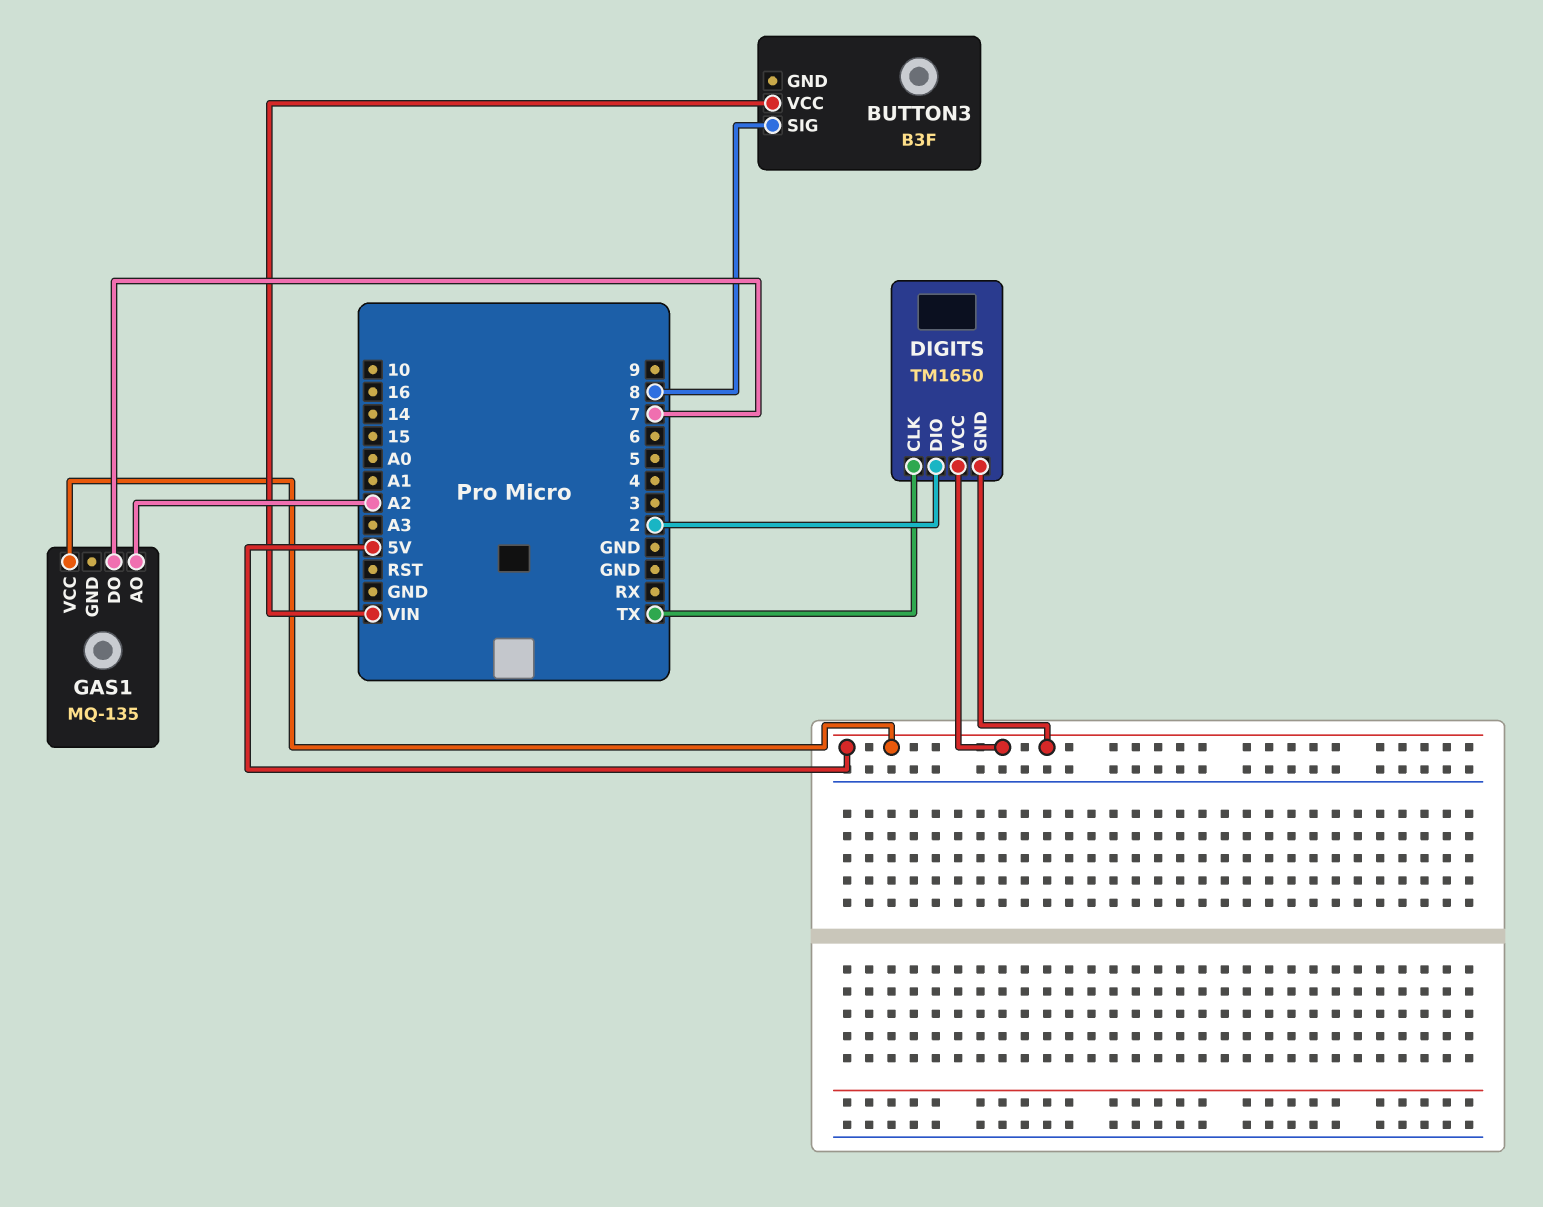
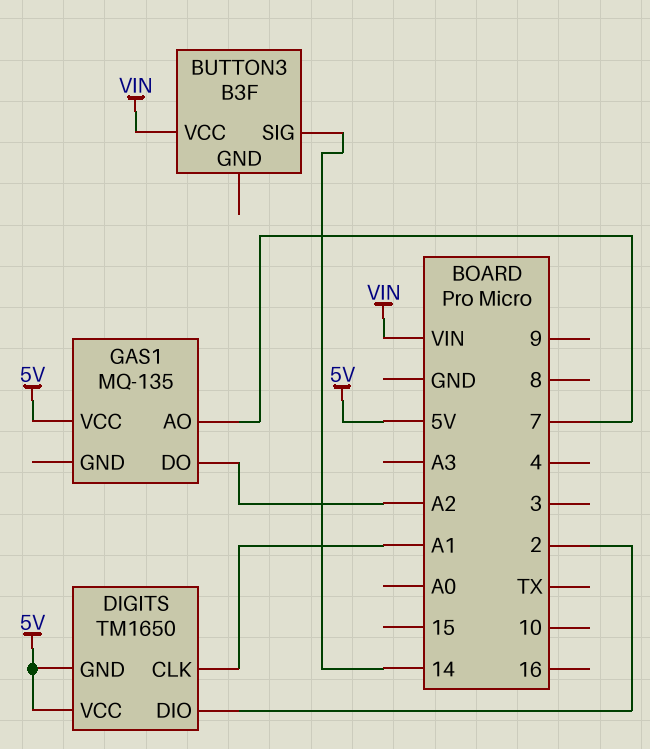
BUTTON3 pin SIG: 8 -> 14
DIGITS pin CLK: TX -> A1
GAS1 pin AO: A2 -> 7
GAS1 pin DO: 7 -> A2

